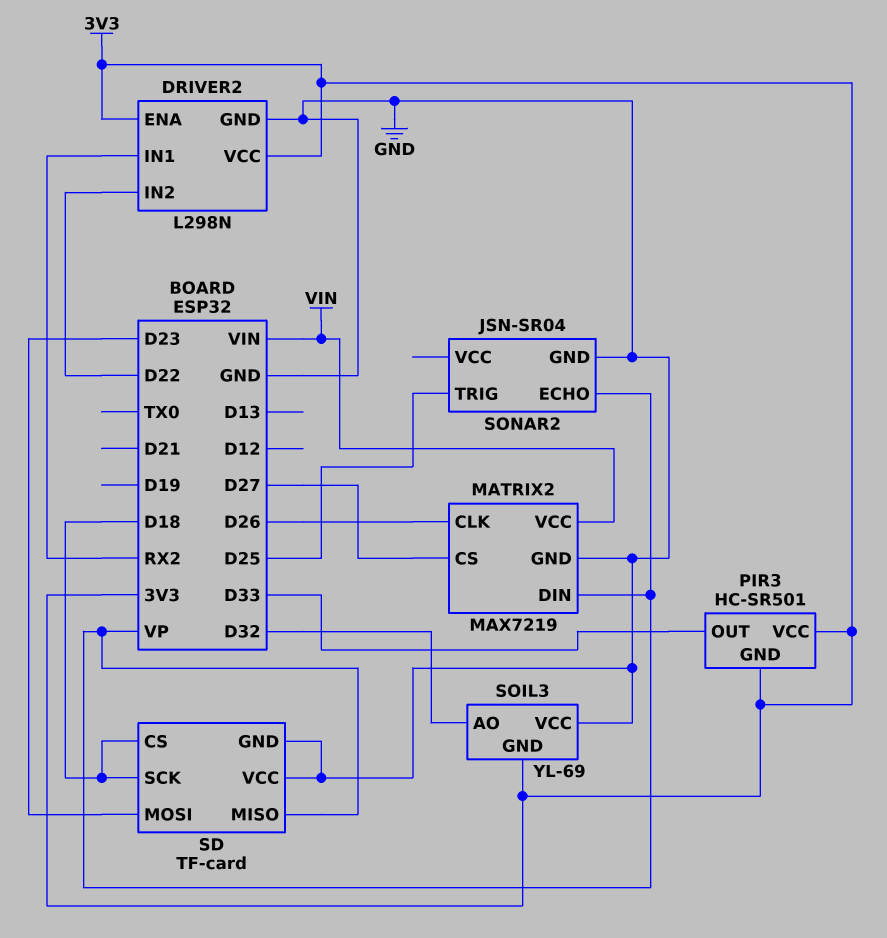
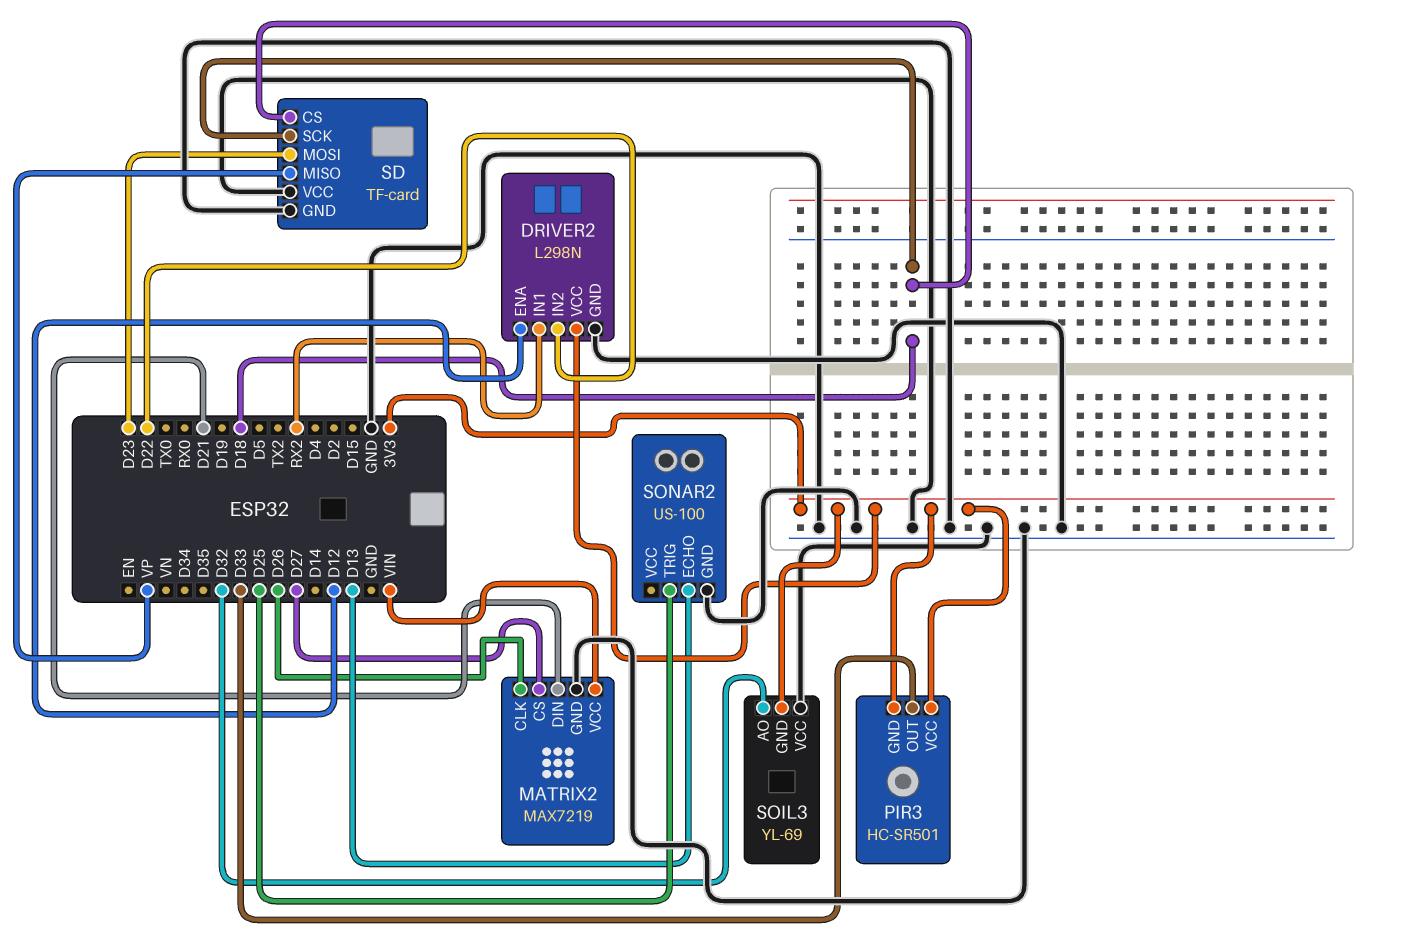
DRIVER2 pin ENA: 3V3 -> D12
MATRIX2 pin DIN: VP -> D21
SONAR2: JSN-SR04 -> US-100
SONAR2 pin ECHO: VP -> D13

